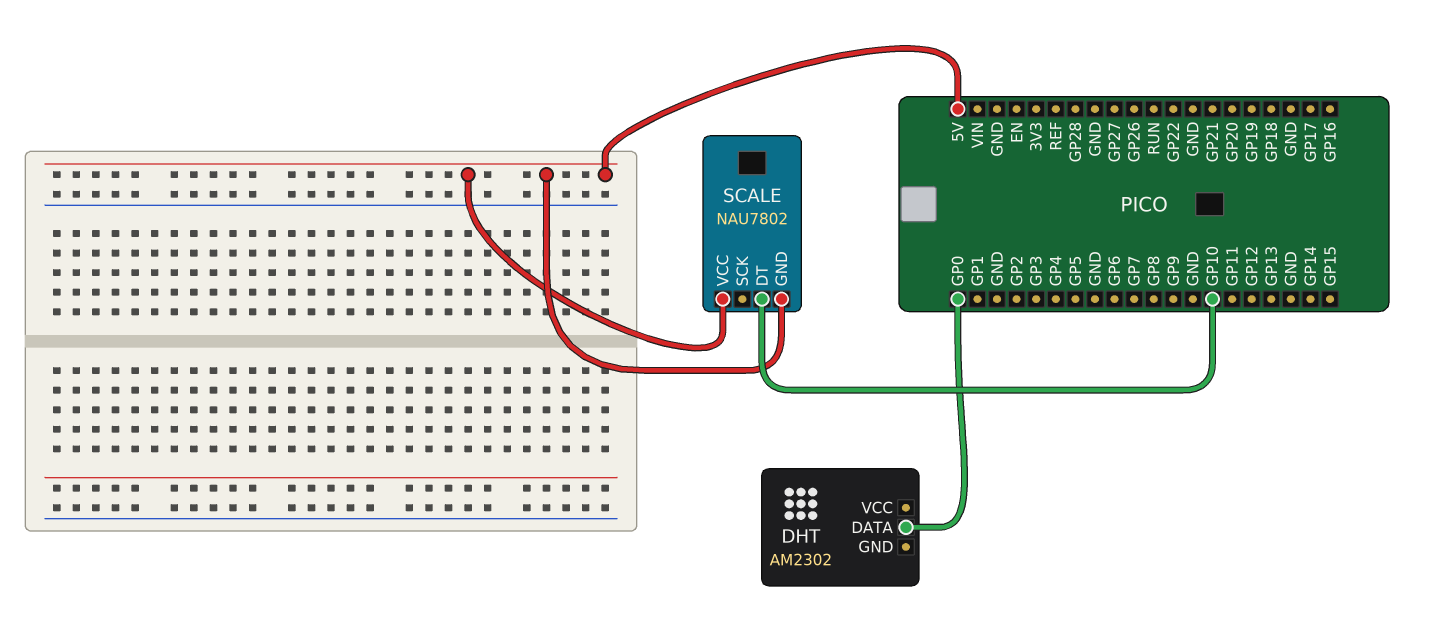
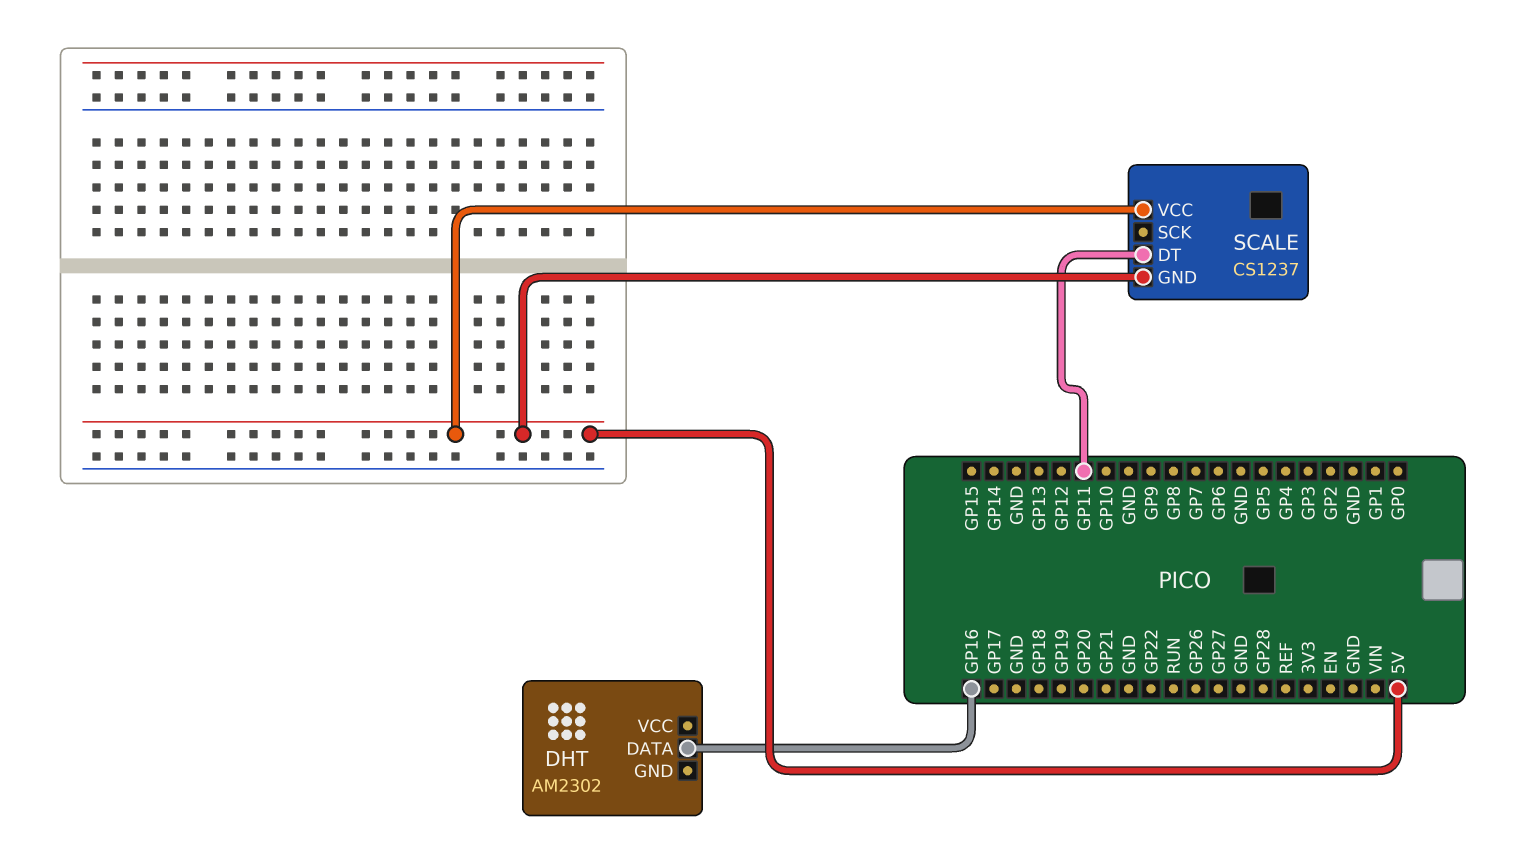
DHT pin DATA: GP0 -> GP16
SCALE: NAU7802 -> CS1237
SCALE pin DT: GP10 -> GP11

